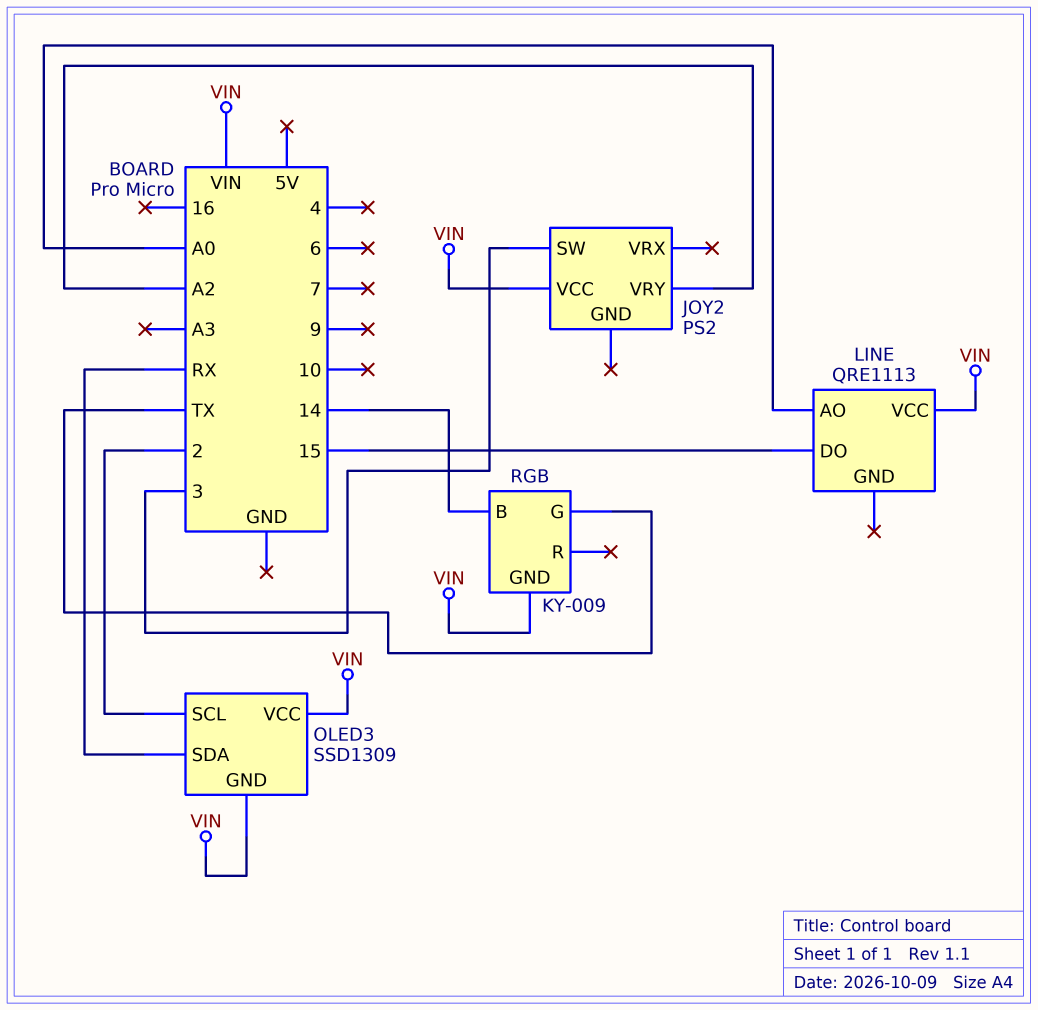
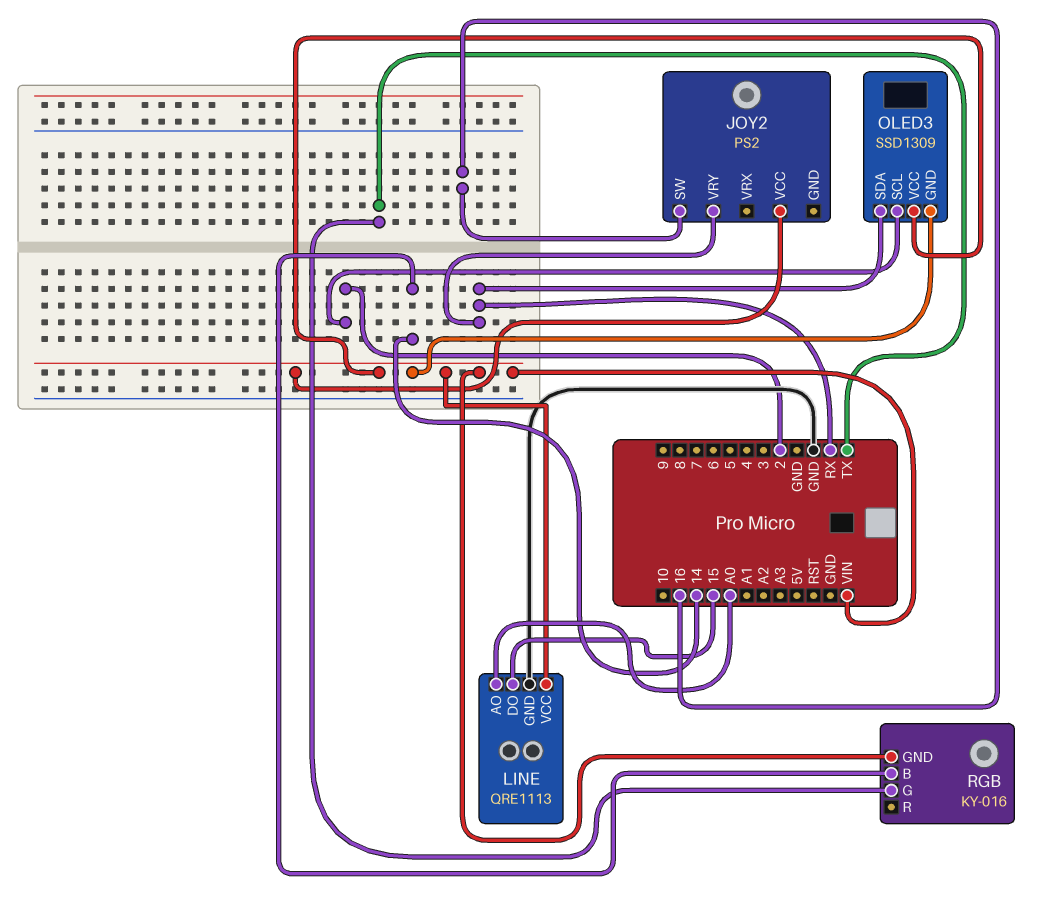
JOY2 pin SW: 3 -> 16
JOY2 pin VRY: A2 -> RX
LINE pin GND: none -> GND
RGB: KY-009 -> KY-016

